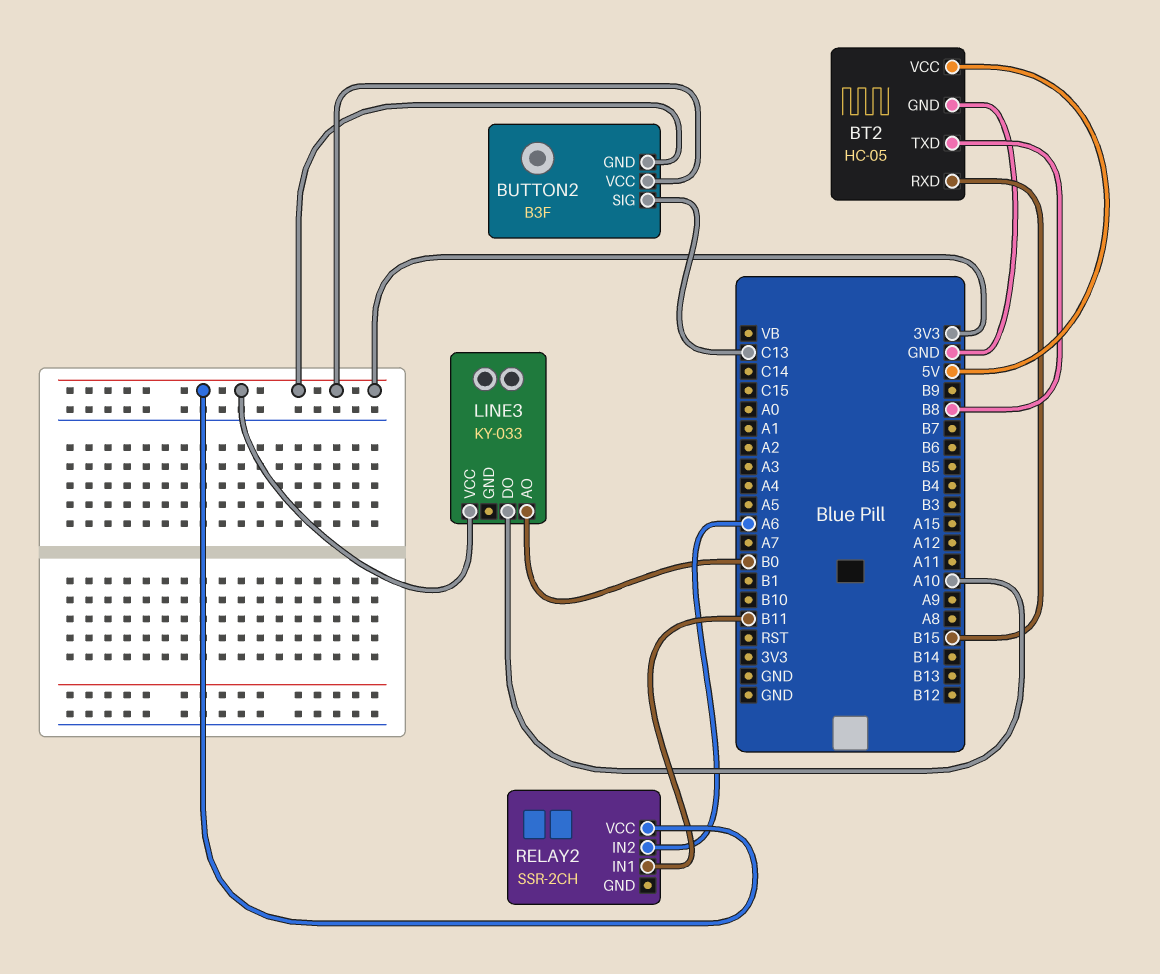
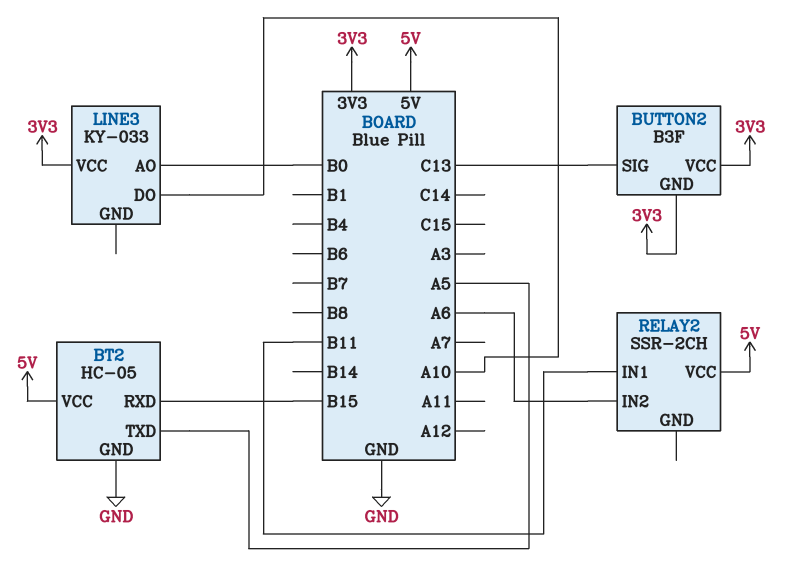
BT2 pin TXD: B8 -> A5
RELAY2 pin VCC: 3V3 -> 5V

